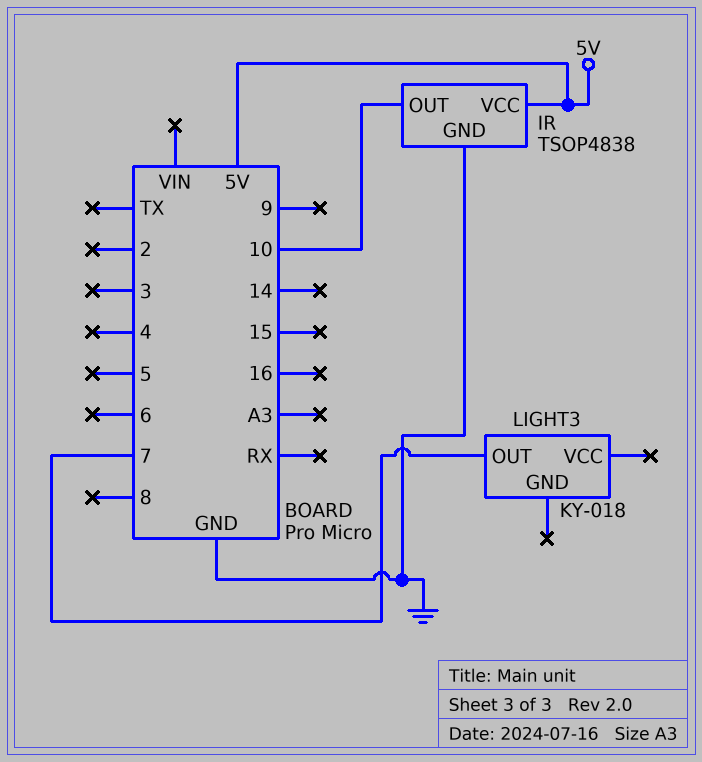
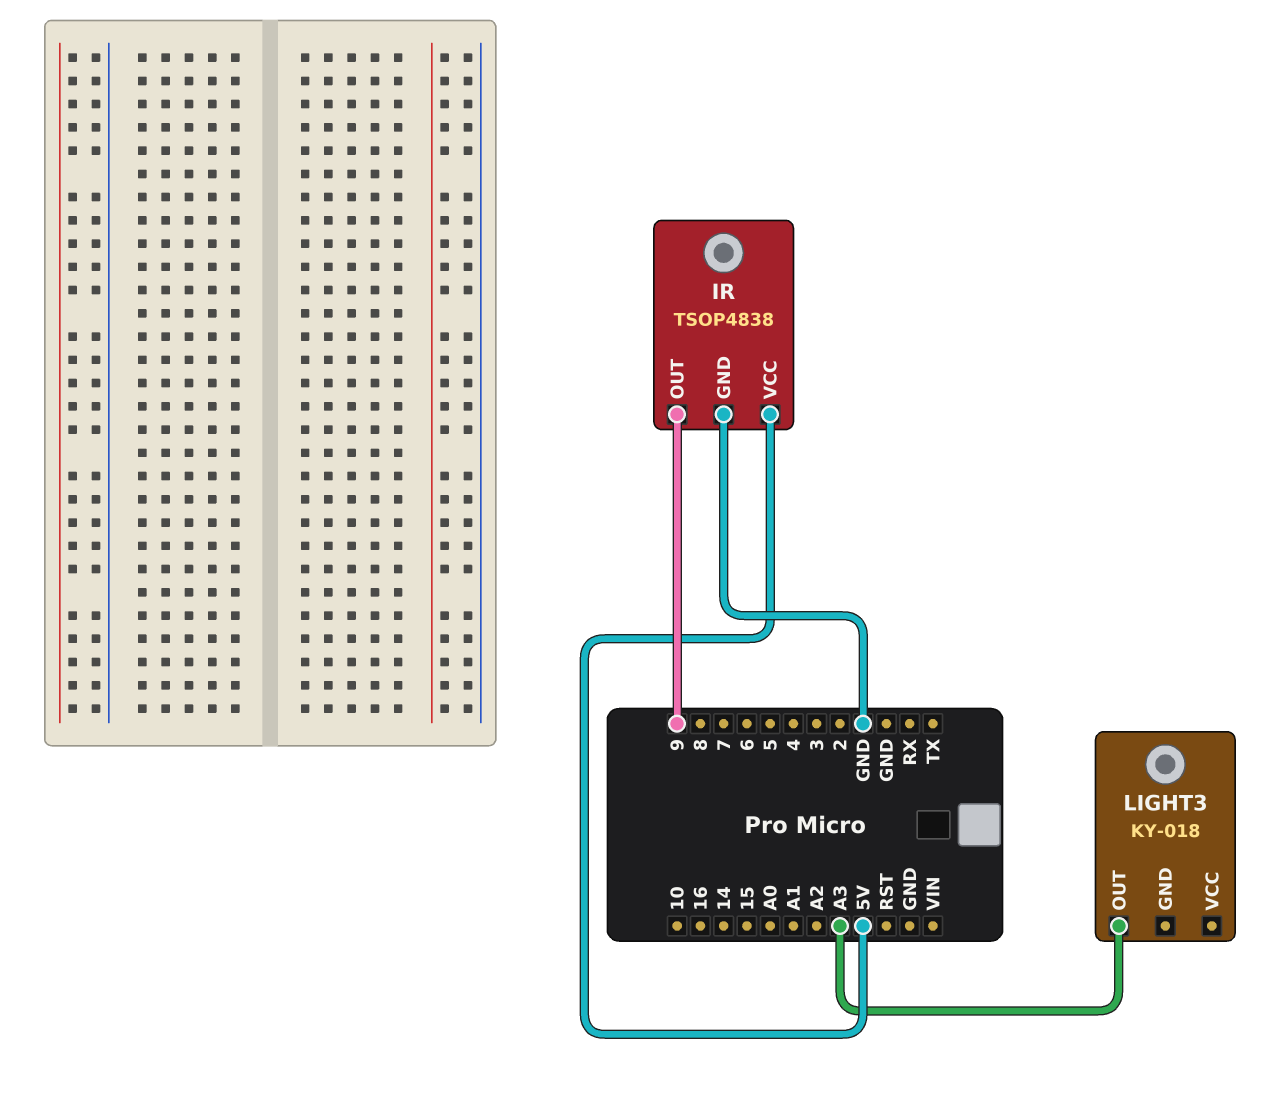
IR pin OUT: 10 -> 9
LIGHT3 pin OUT: 7 -> A3

